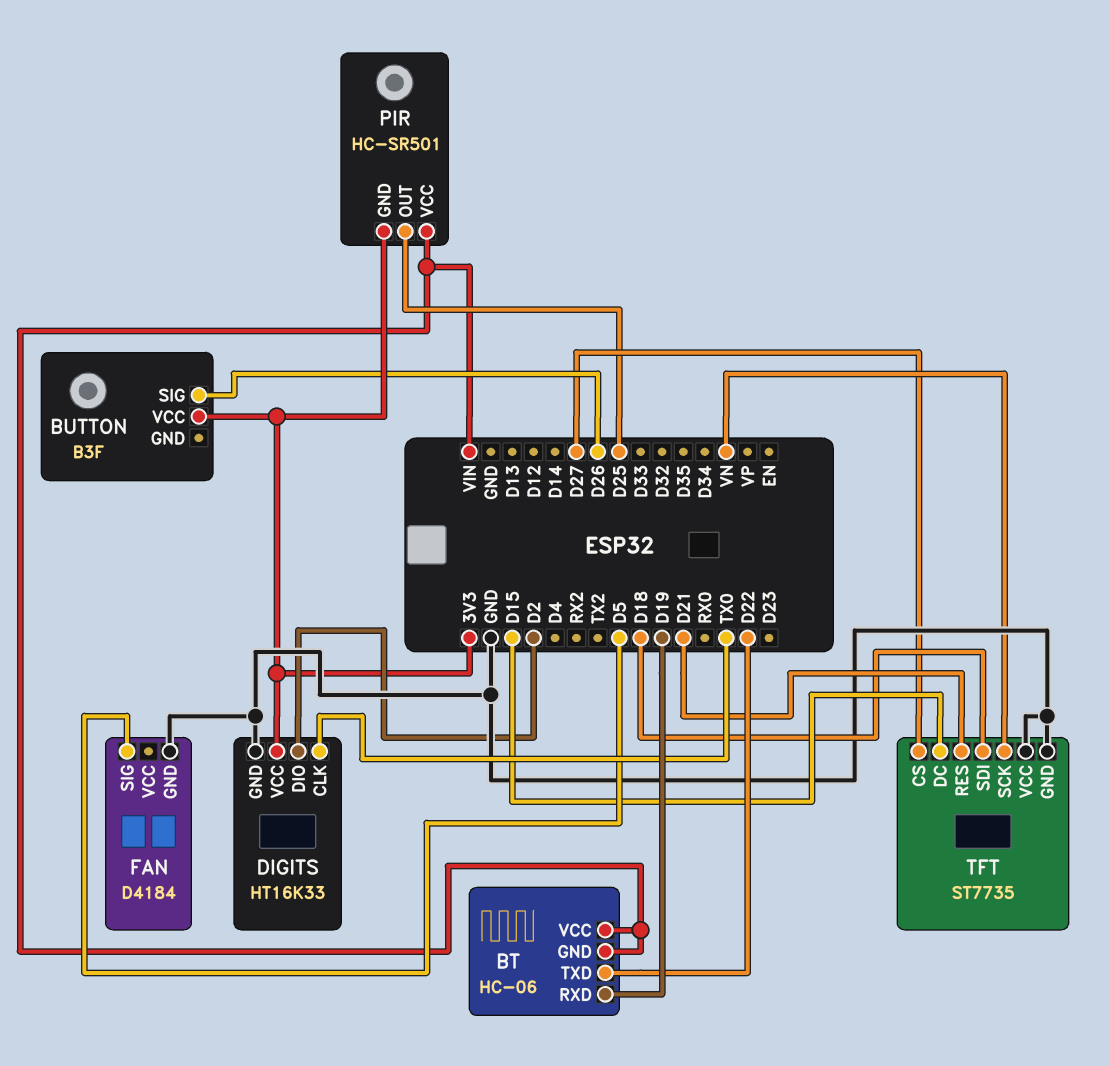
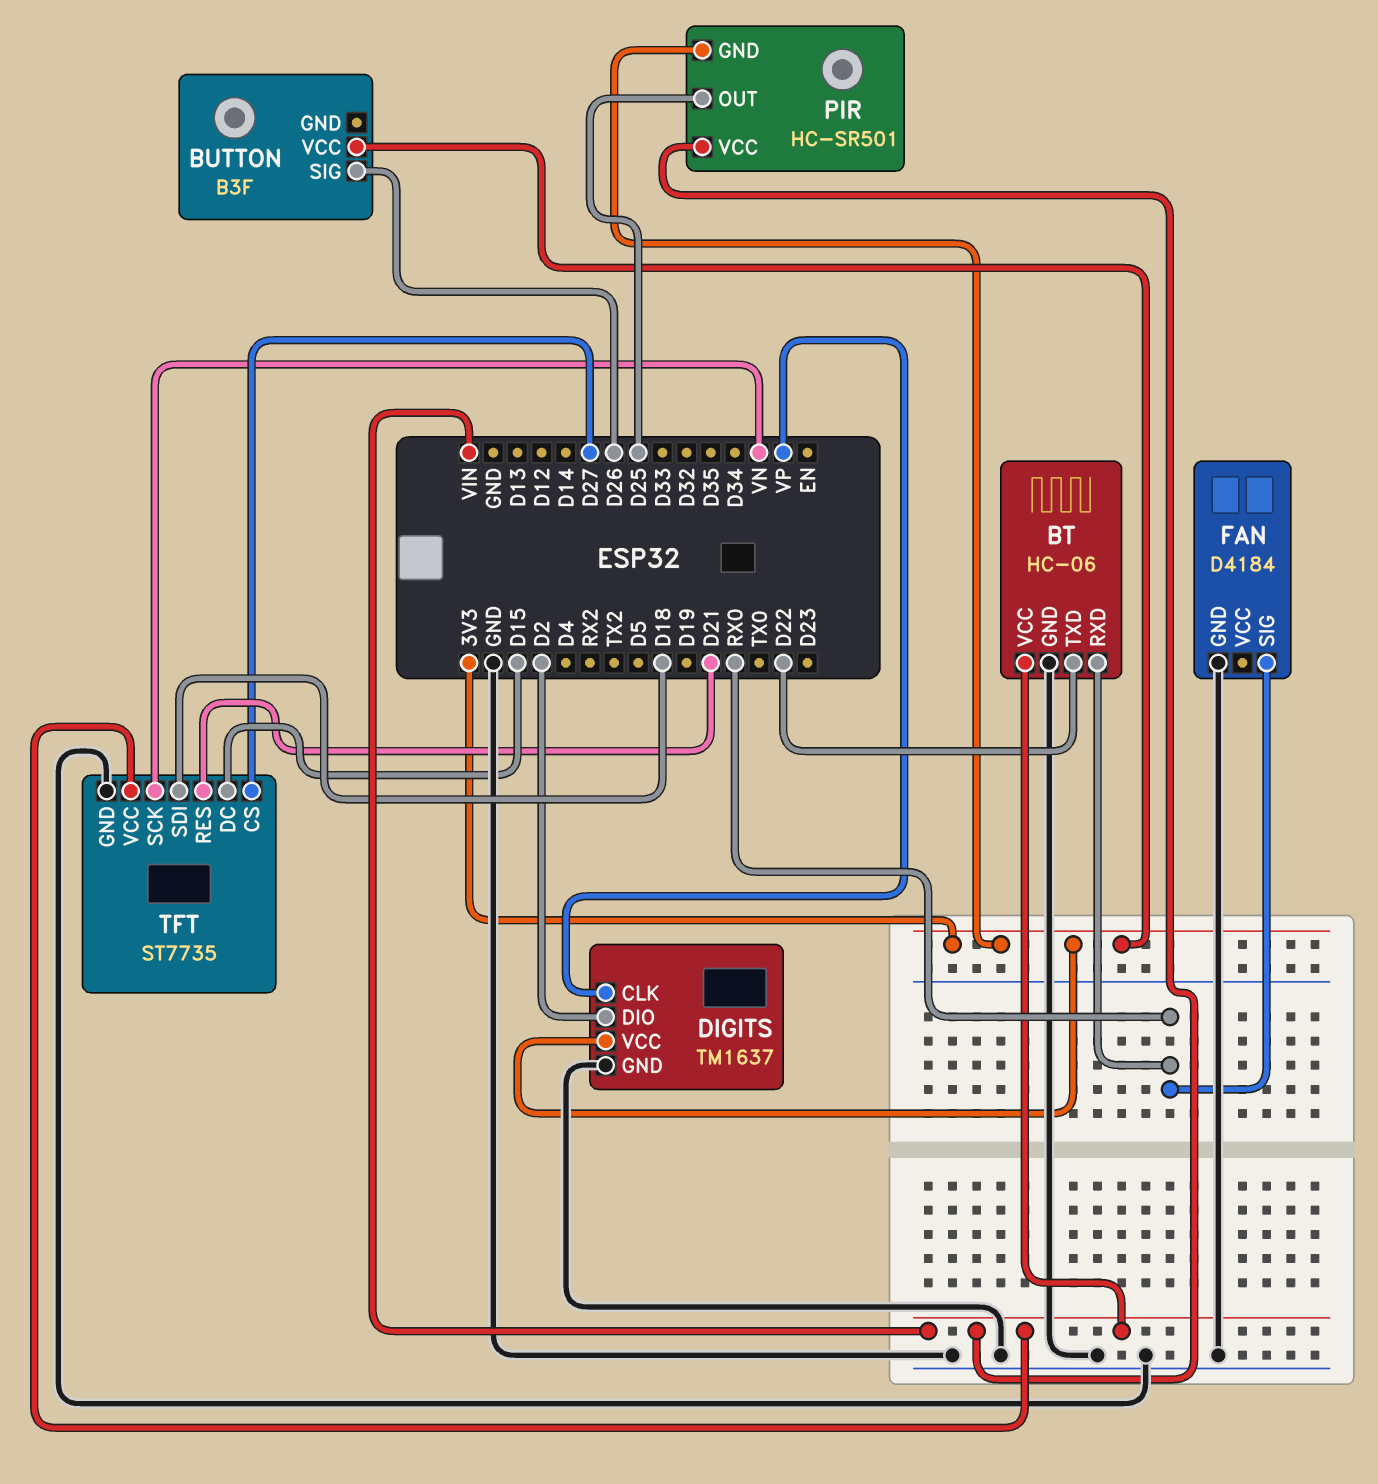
BT pin GND: VIN -> GND
BT pin RXD: D19 -> RX0
DIGITS: HT16K33 -> TM1637
DIGITS pin CLK: TX0 -> VP
FAN pin SIG: D5 -> RX0
TFT pin VCC: GND -> VIN

